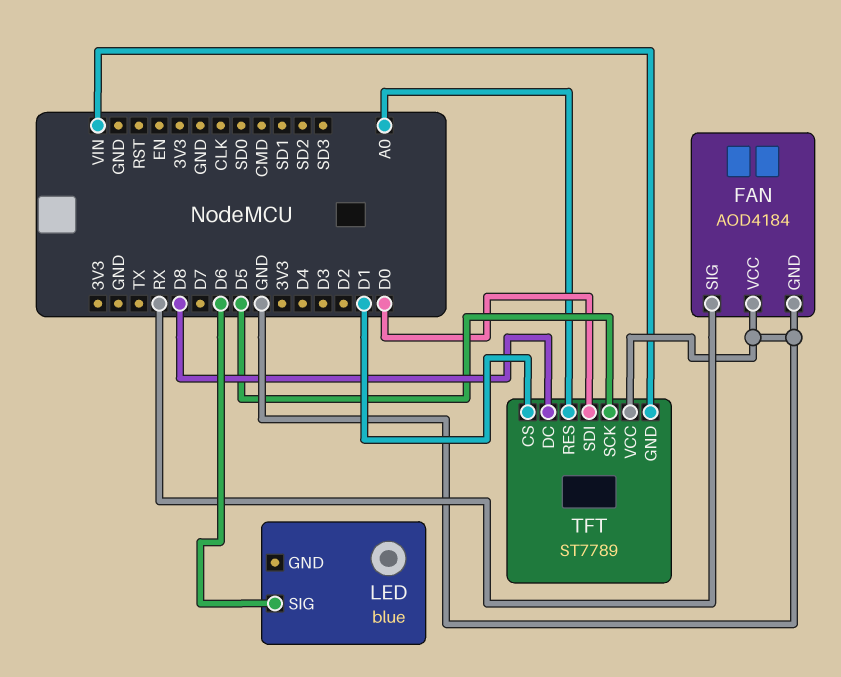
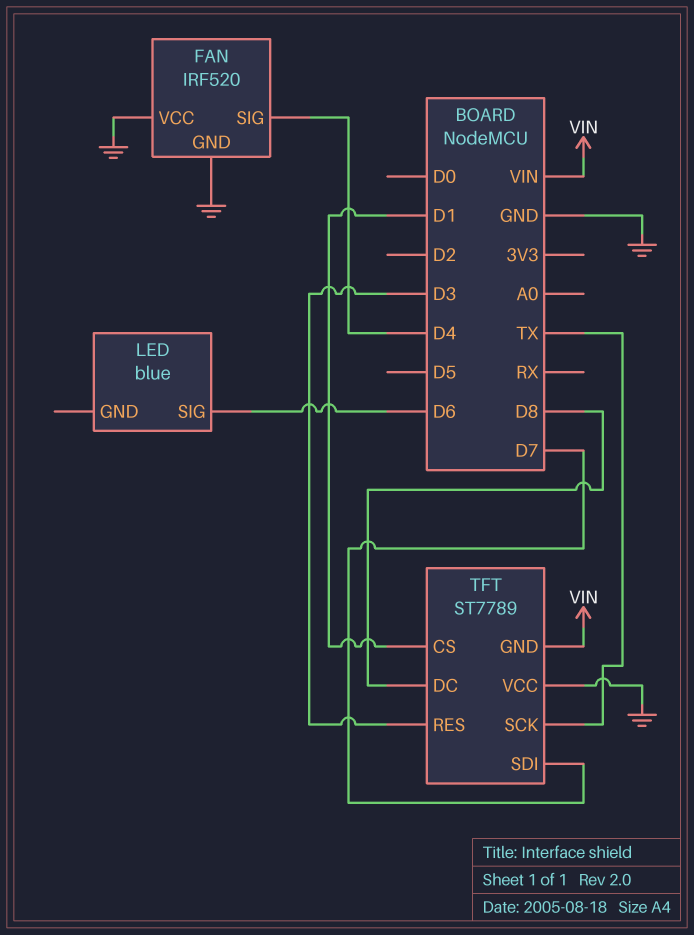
FAN: AOD4184 -> IRF520
FAN pin SIG: RX -> D4
TFT pin RES: A0 -> D3
TFT pin SCK: D5 -> TX
TFT pin SDI: D0 -> D7

